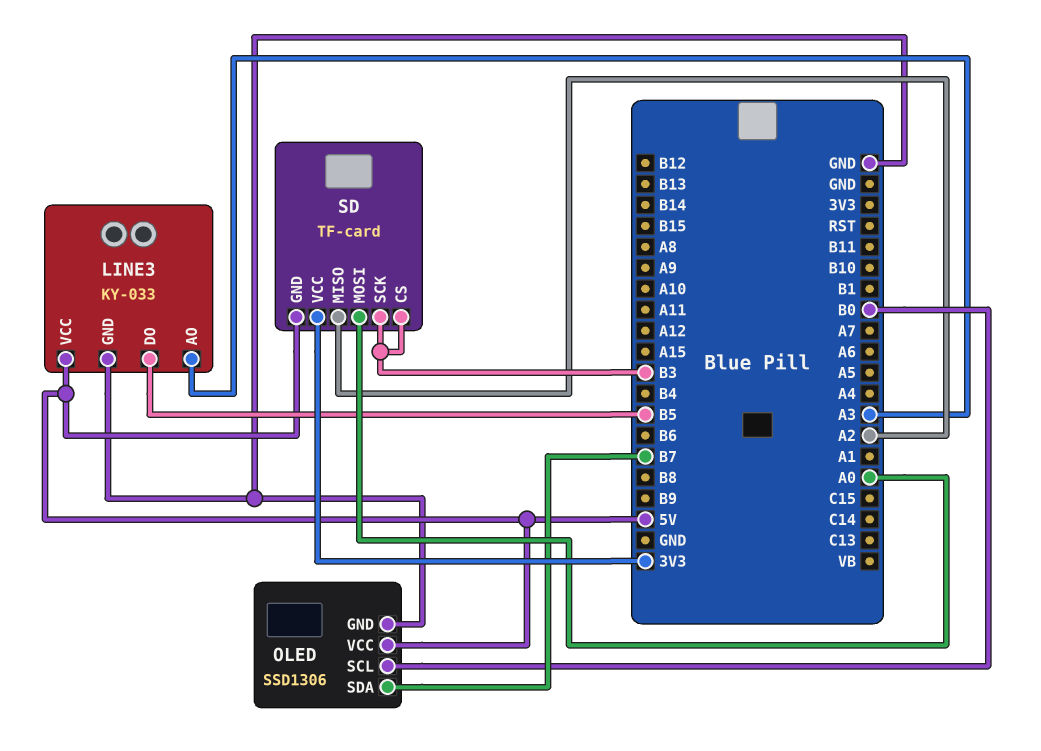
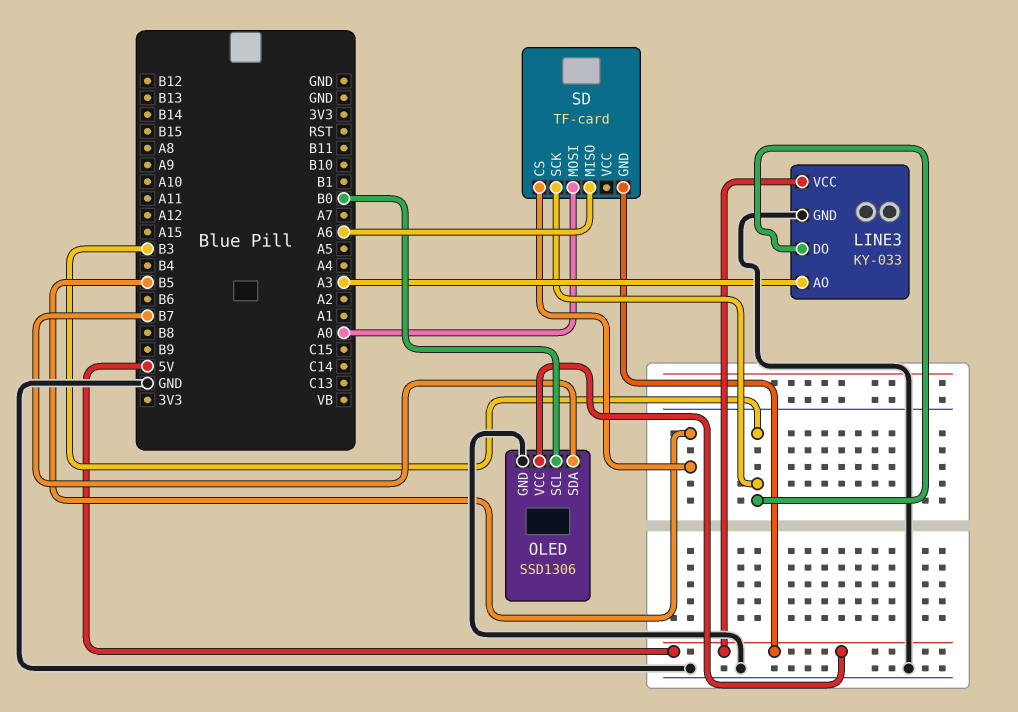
LINE3 pin DO: B5 -> B3
SD pin CS: B3 -> B5
SD pin MISO: A2 -> A6
SD pin VCC: 3V3 -> none

